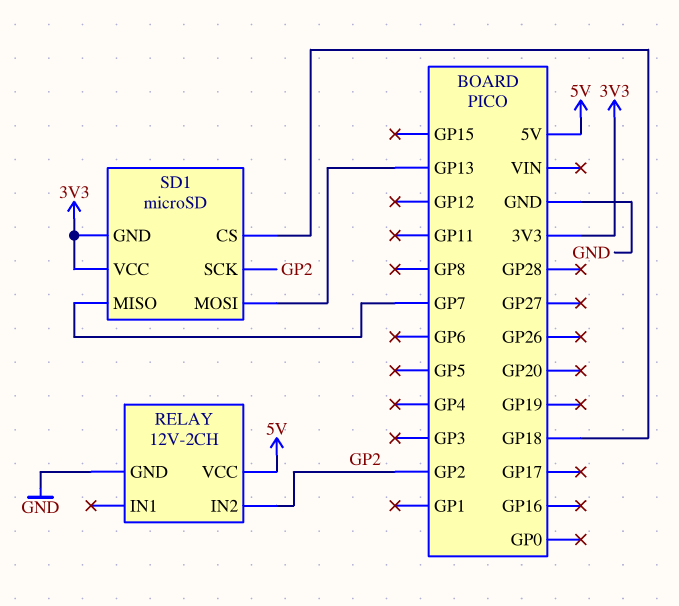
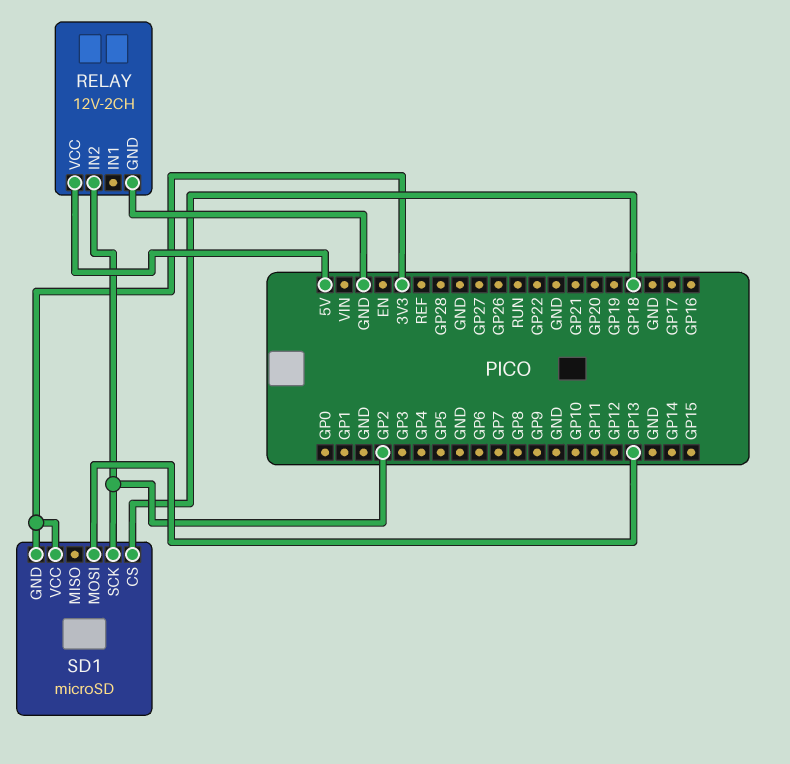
SD1 pin MISO: GP7 -> none

